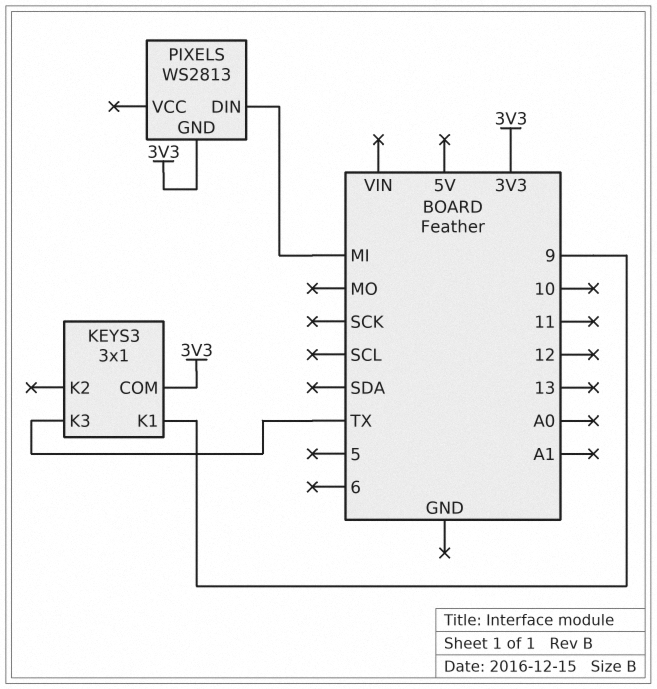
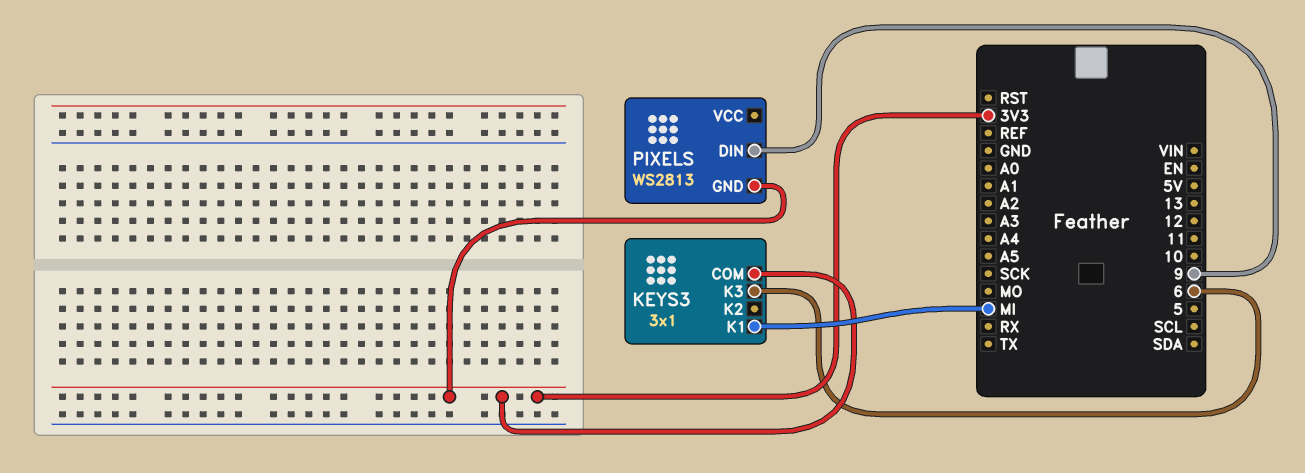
KEYS3 pin K1: 9 -> MI
KEYS3 pin K3: TX -> 6
PIXELS pin DIN: MI -> 9

